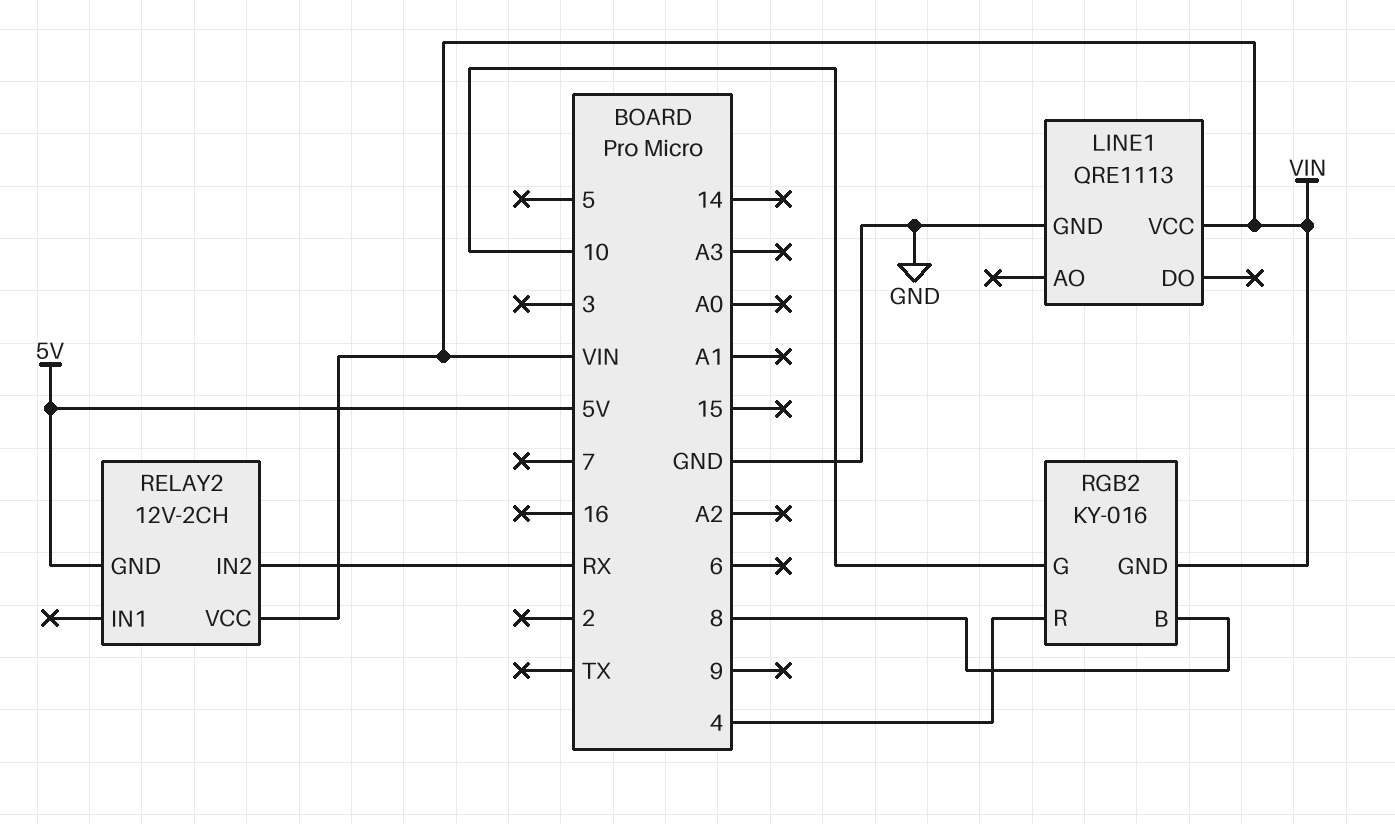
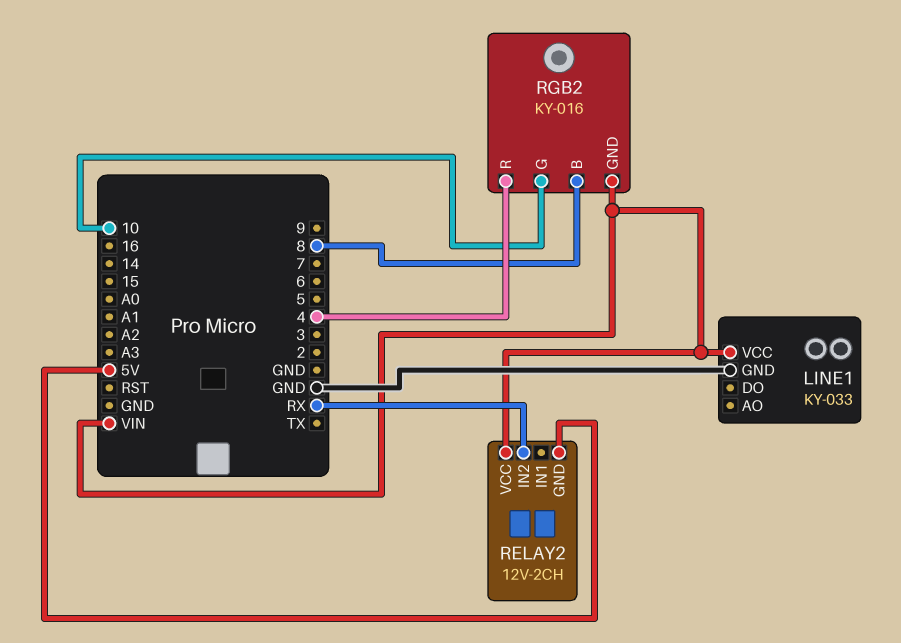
LINE1: QRE1113 -> KY-033

